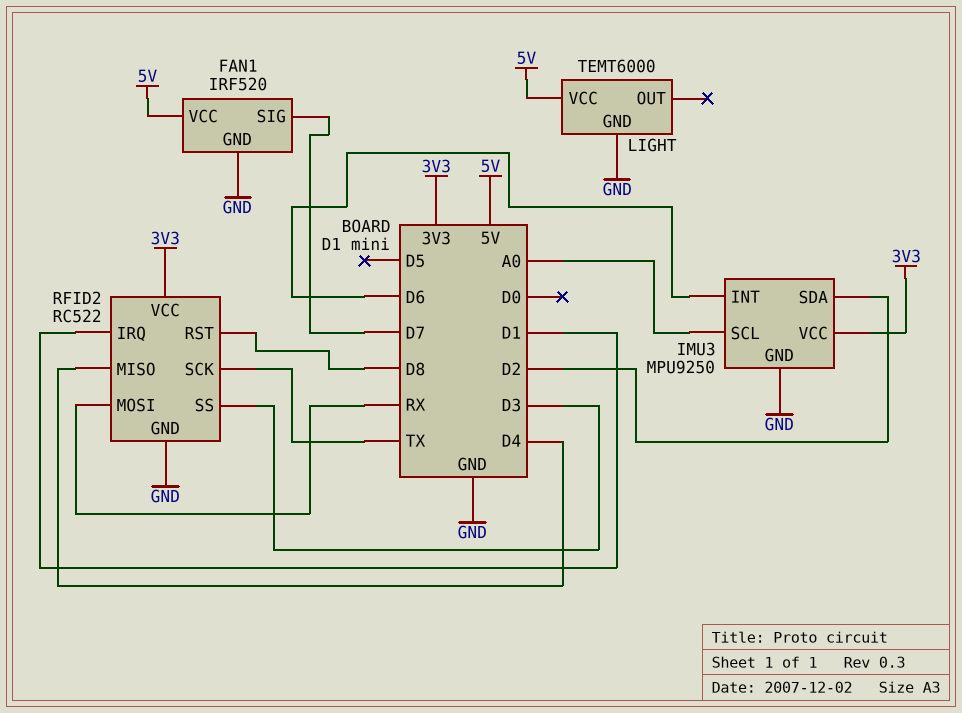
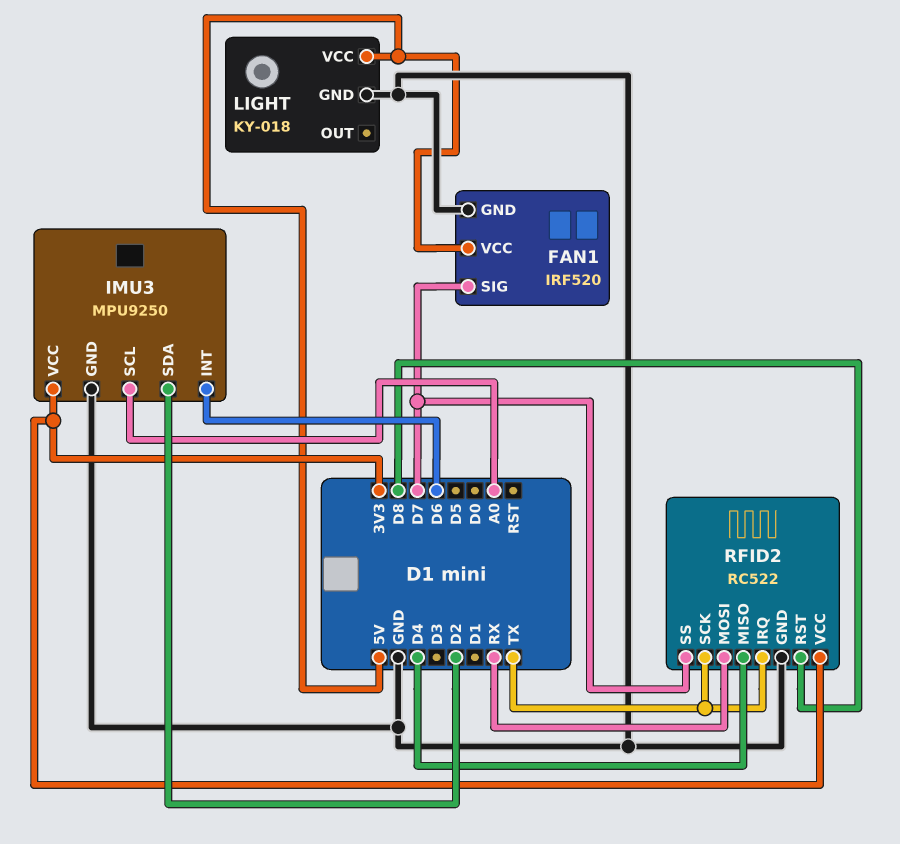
LIGHT: TEMT6000 -> KY-018
RFID2 pin IRQ: D1 -> TX
RFID2 pin SS: D3 -> D7

